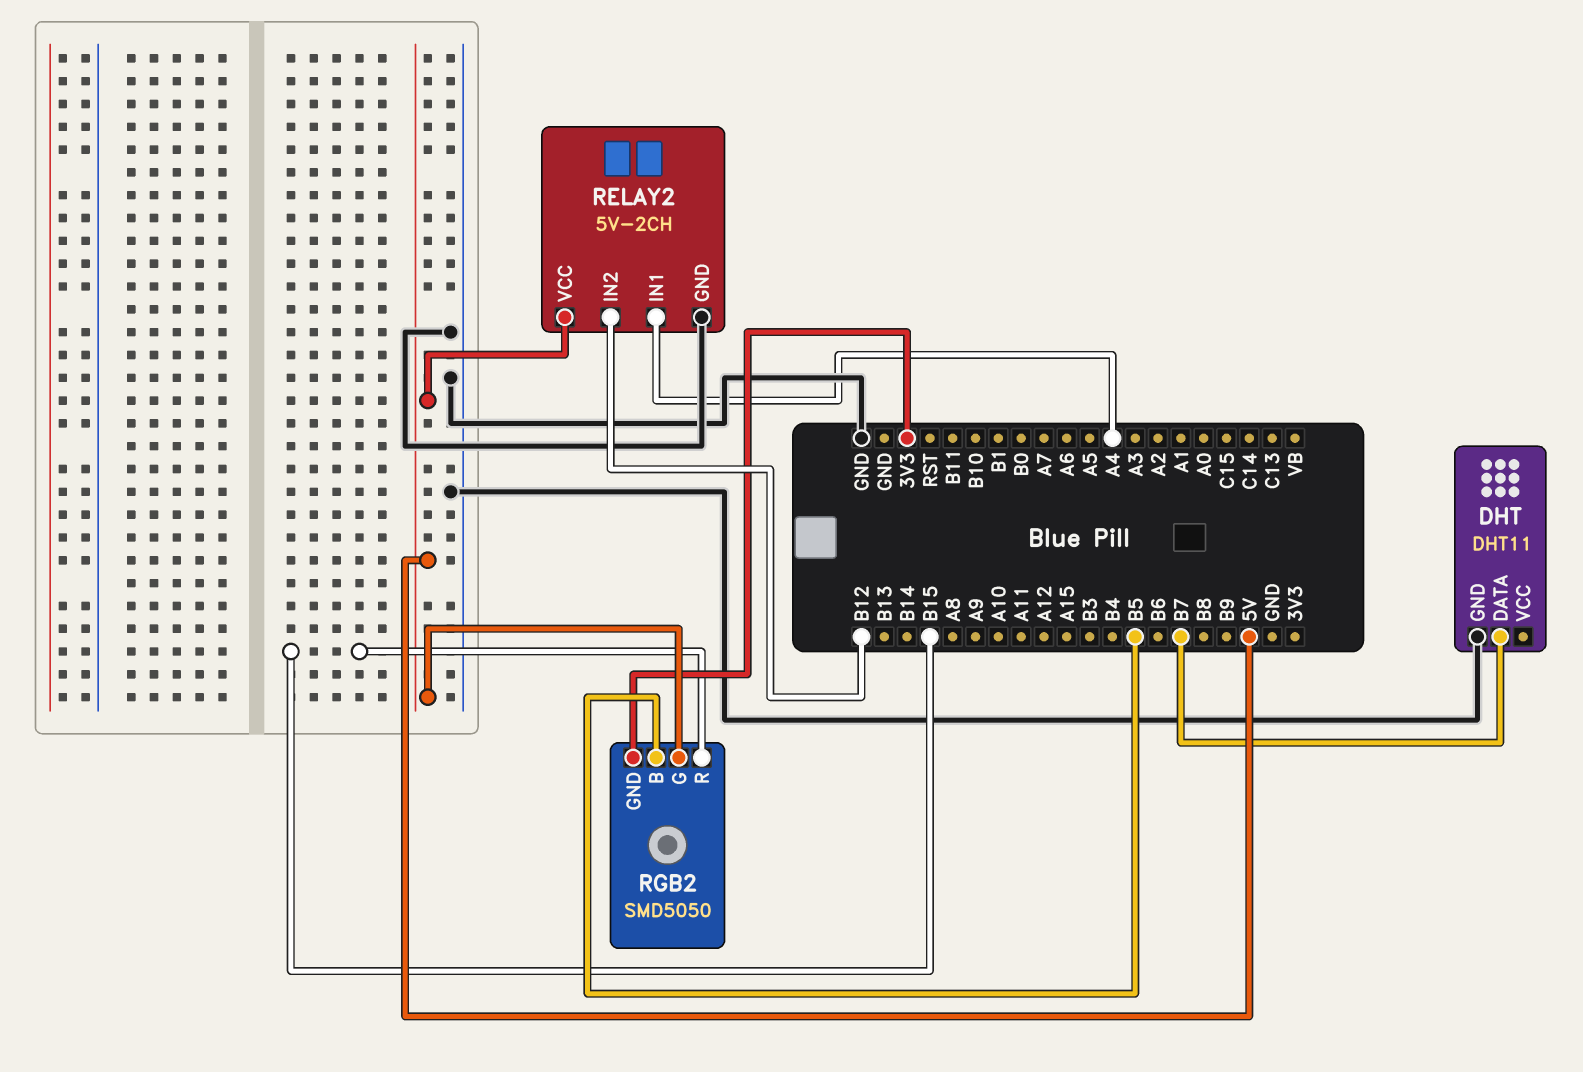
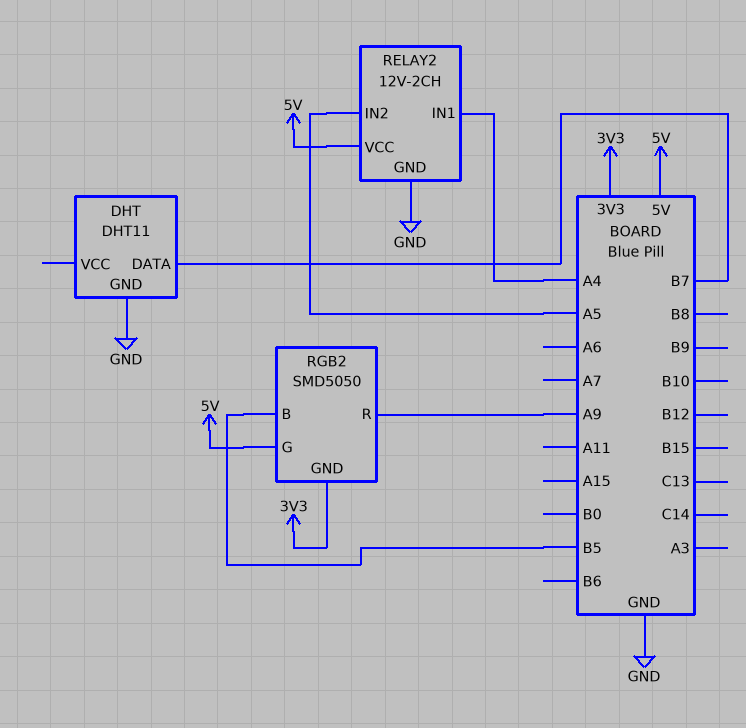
RELAY2: 5V-2CH -> 12V-2CH
RELAY2 pin IN2: B12 -> A5
RGB2 pin R: B15 -> A9

